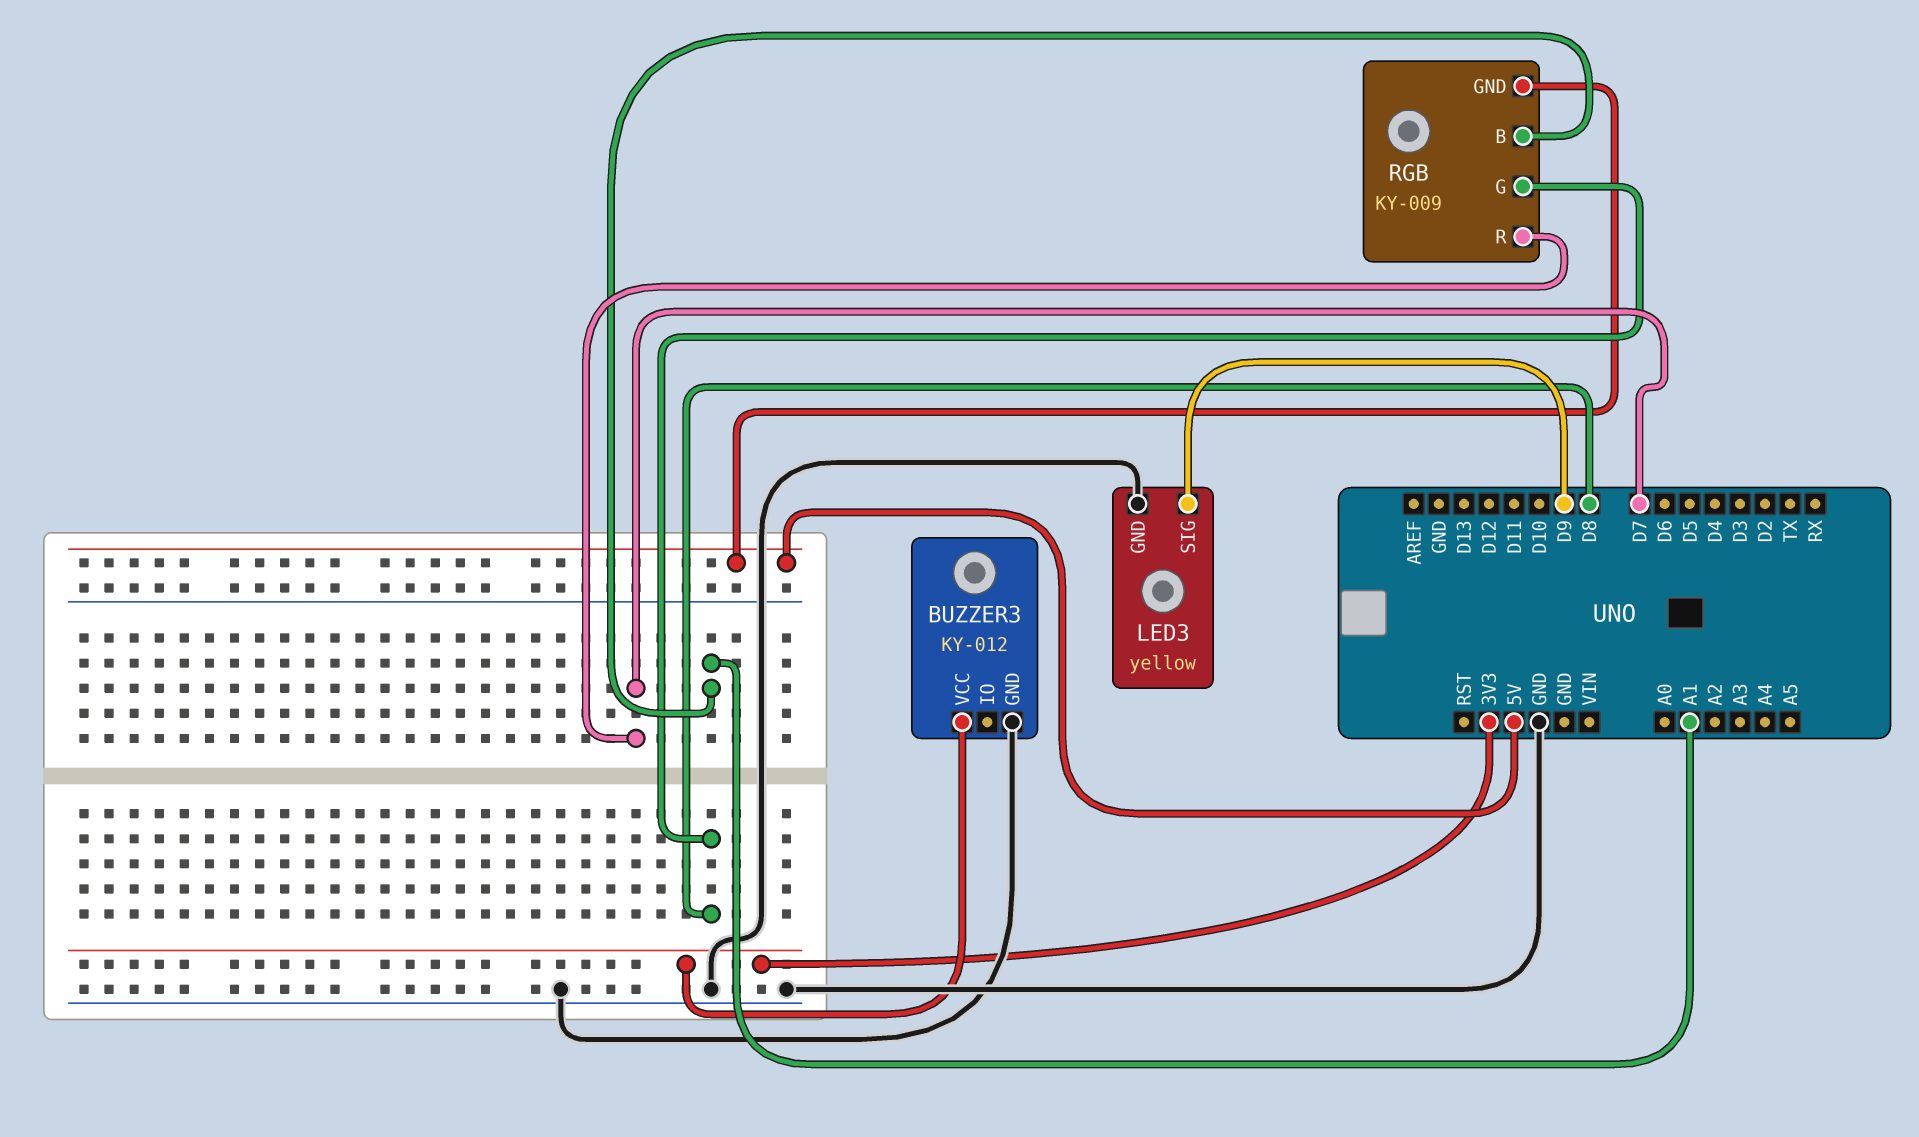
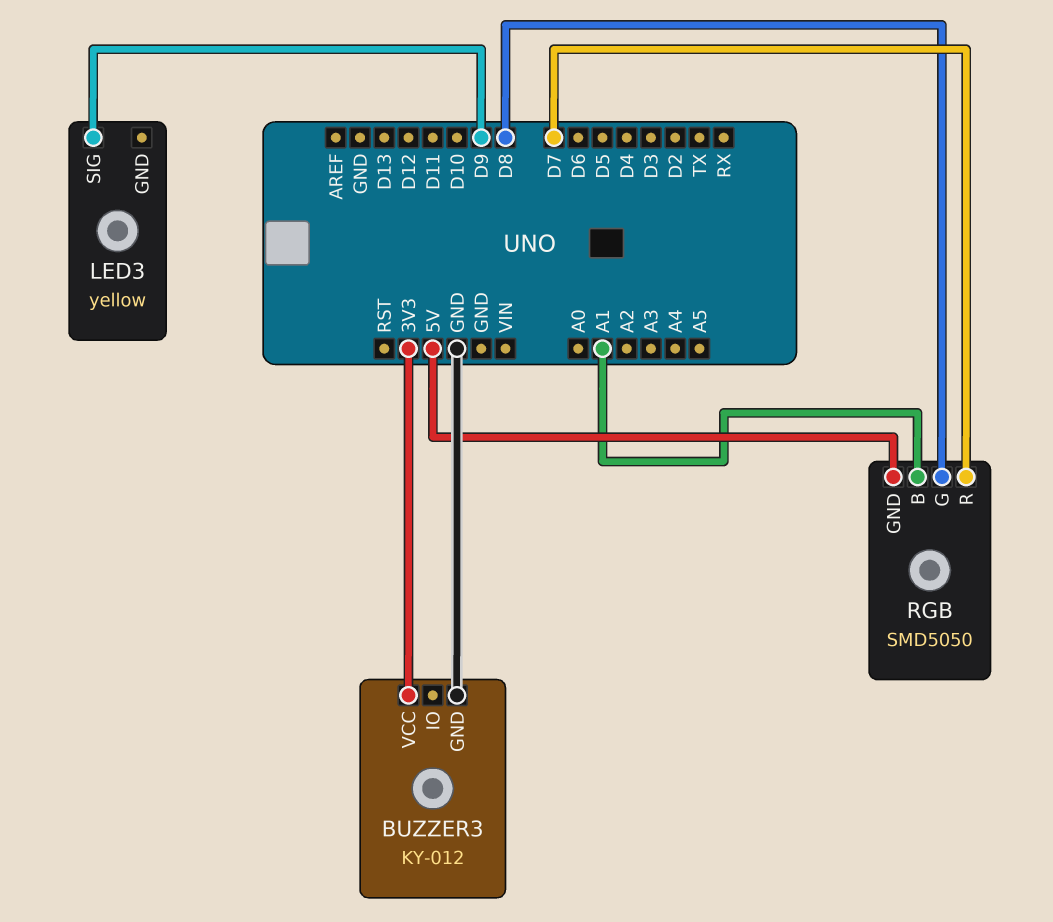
LED3 pin GND: GND -> none
RGB: KY-009 -> SMD5050

